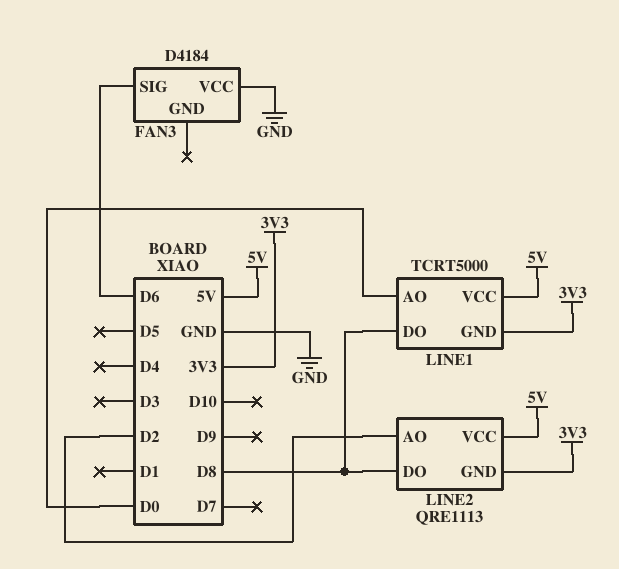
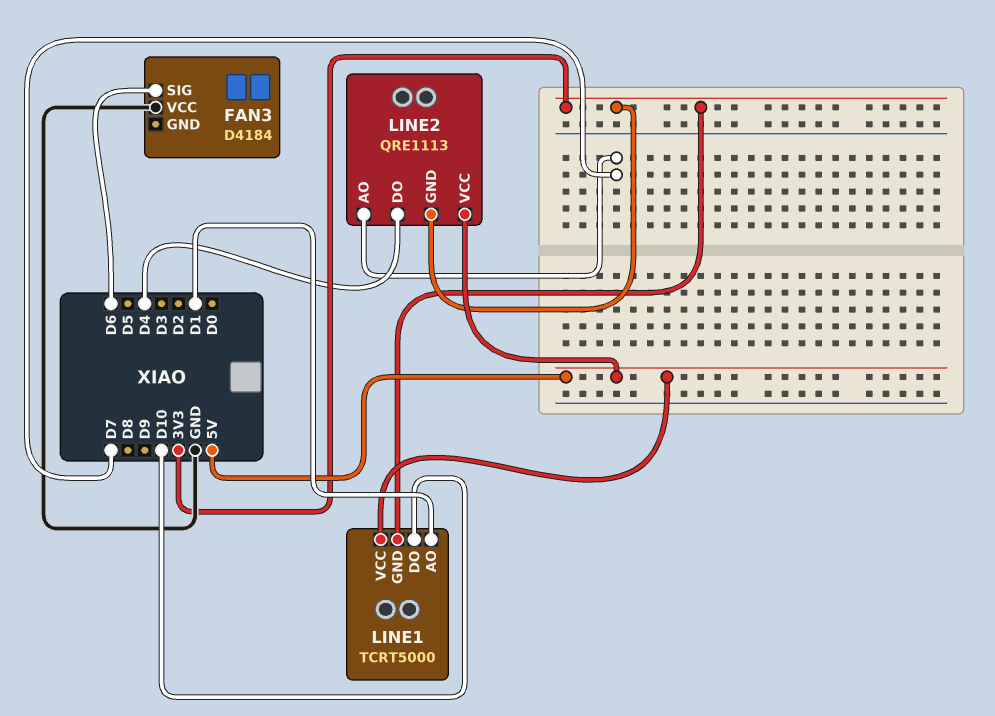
LINE1 pin AO: D0 -> D1
LINE1 pin DO: D8 -> D10
LINE2 pin AO: D2 -> D7
LINE2 pin DO: D8 -> D4

